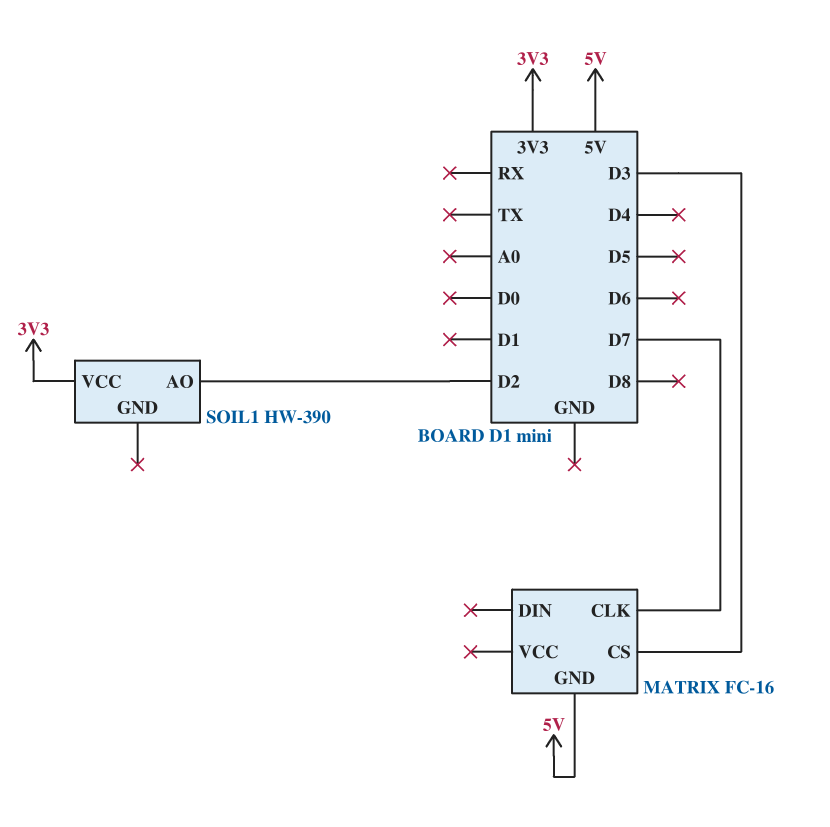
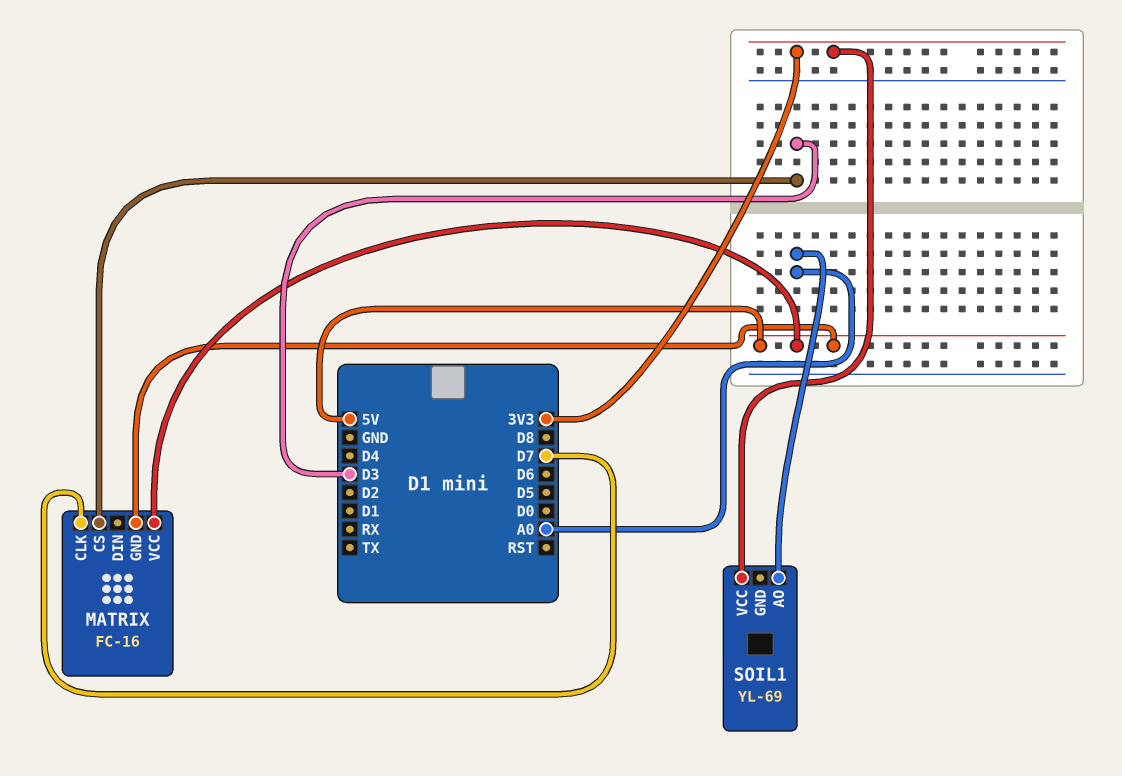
MATRIX pin VCC: none -> 5V
SOIL1: HW-390 -> YL-69
SOIL1 pin AO: D2 -> A0

